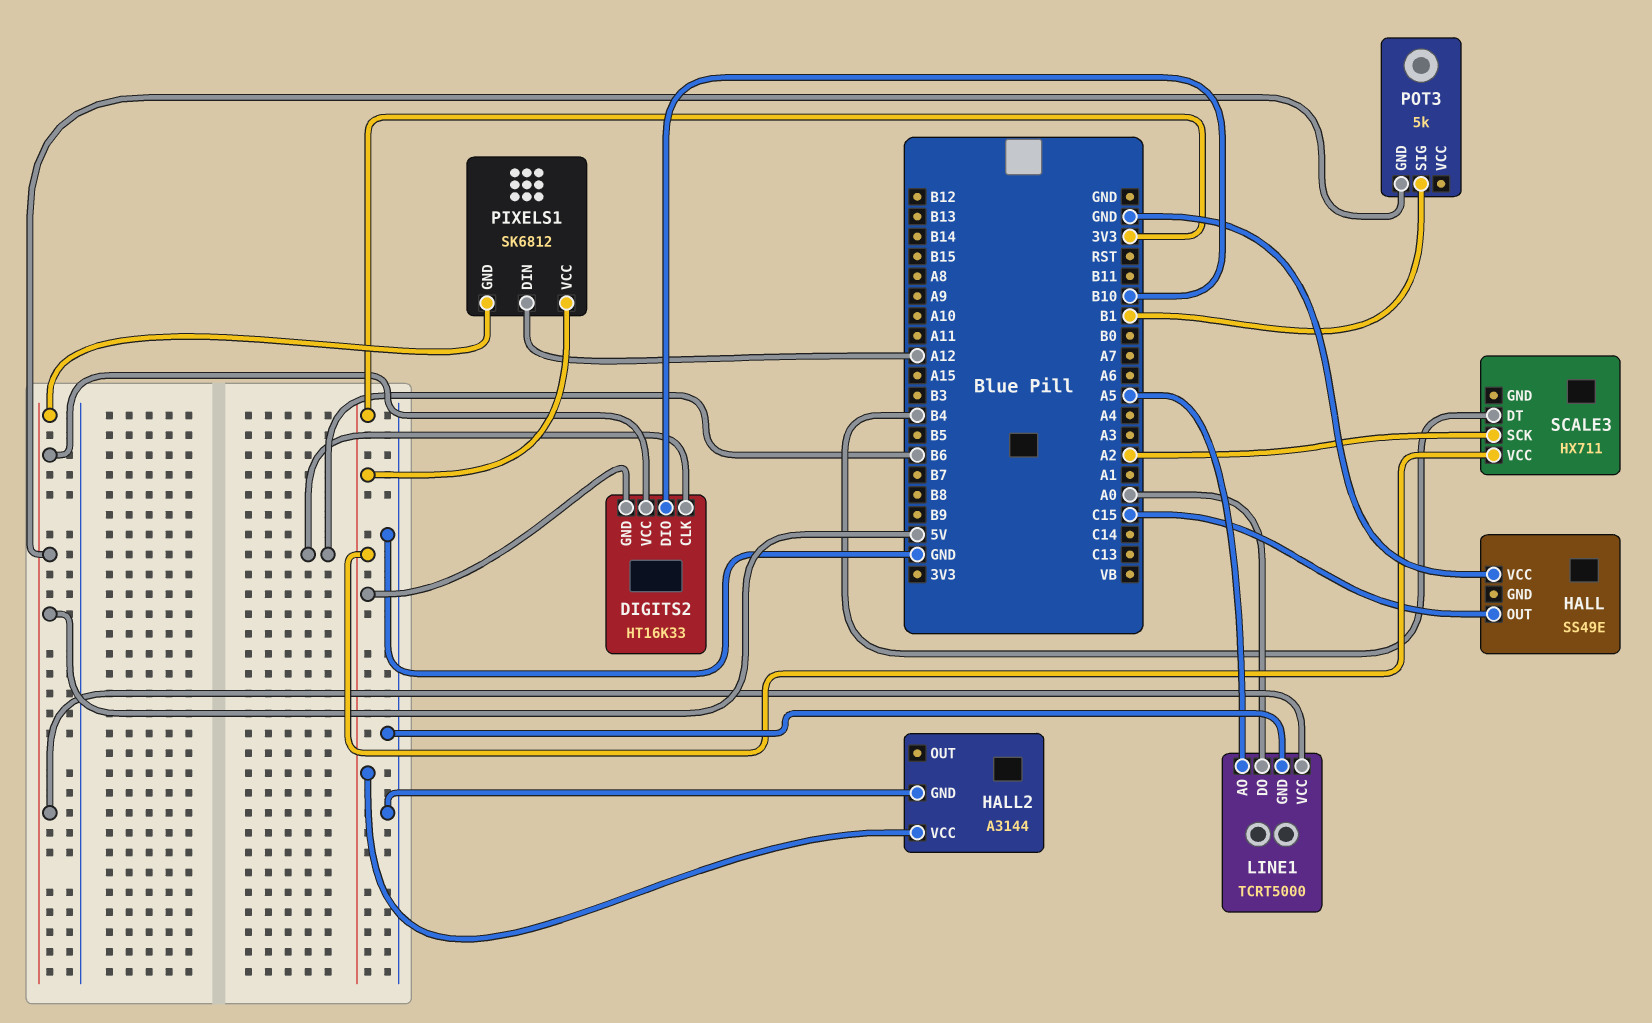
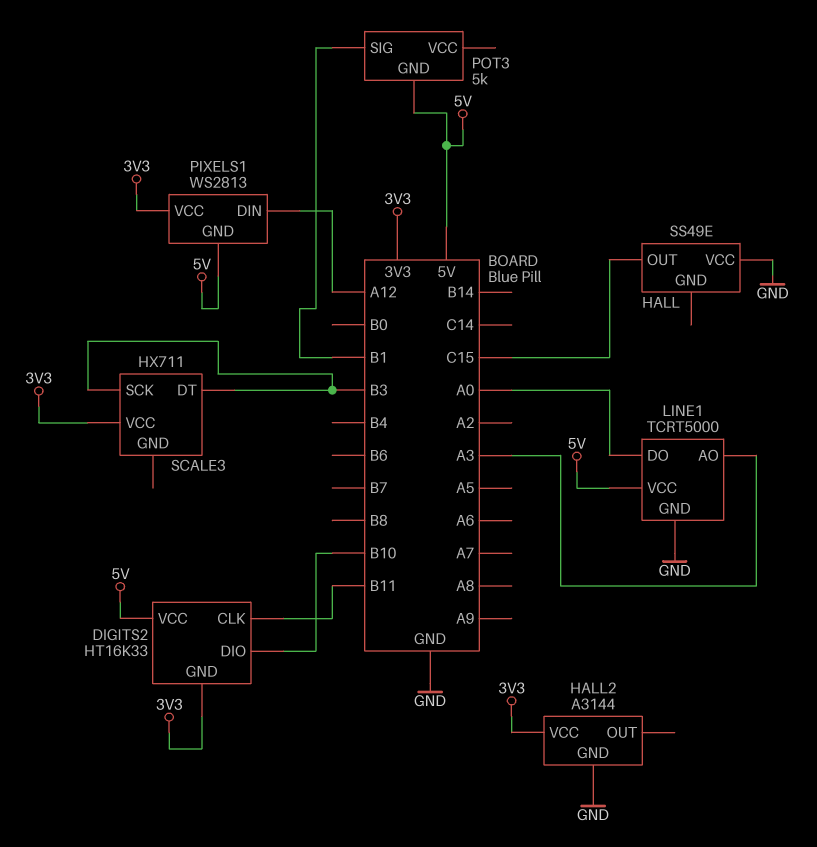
DIGITS2 pin CLK: B6 -> B11
LINE1 pin AO: A5 -> A3
PIXELS1: SK6812 -> WS2813
SCALE3 pin DT: B4 -> B3
SCALE3 pin SCK: A2 -> B3

